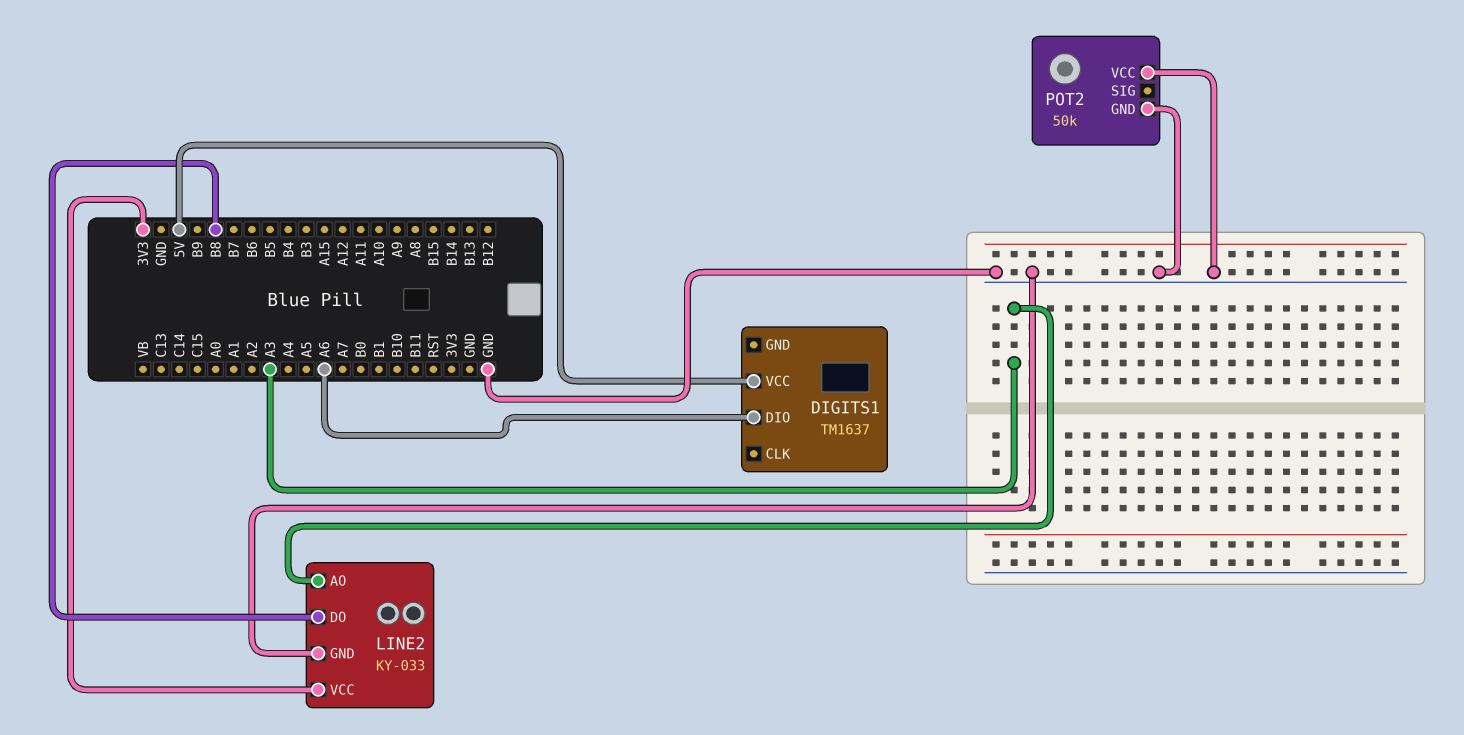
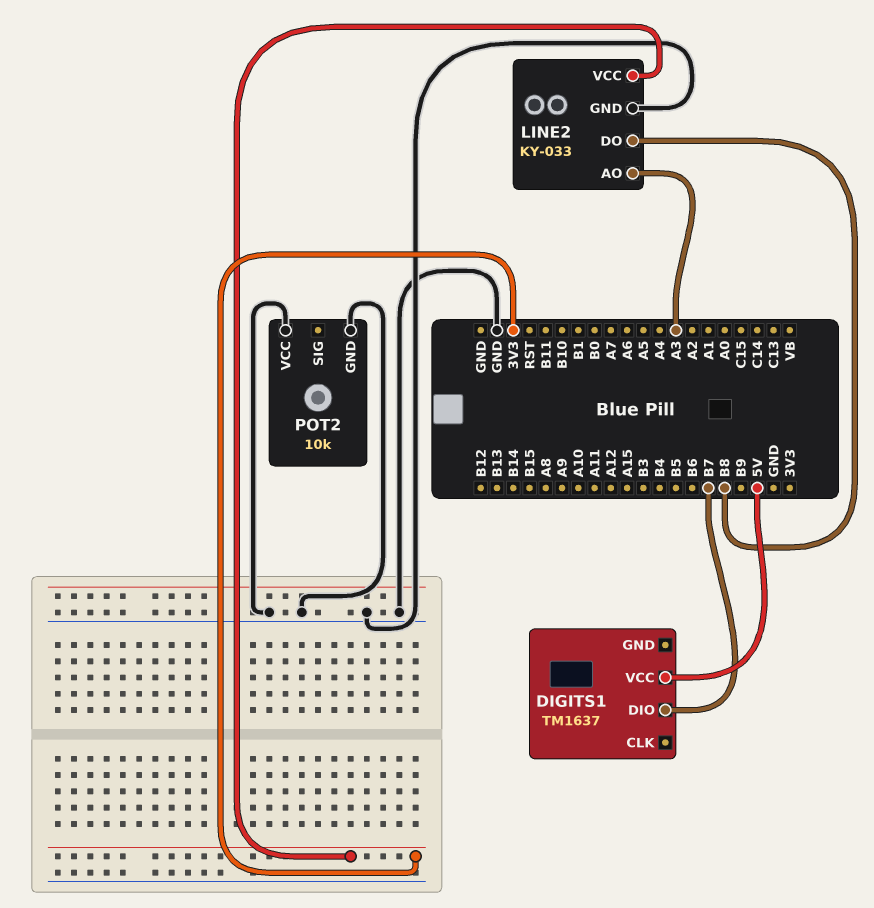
DIGITS1 pin DIO: A6 -> B7
POT2: 50k -> 10k

